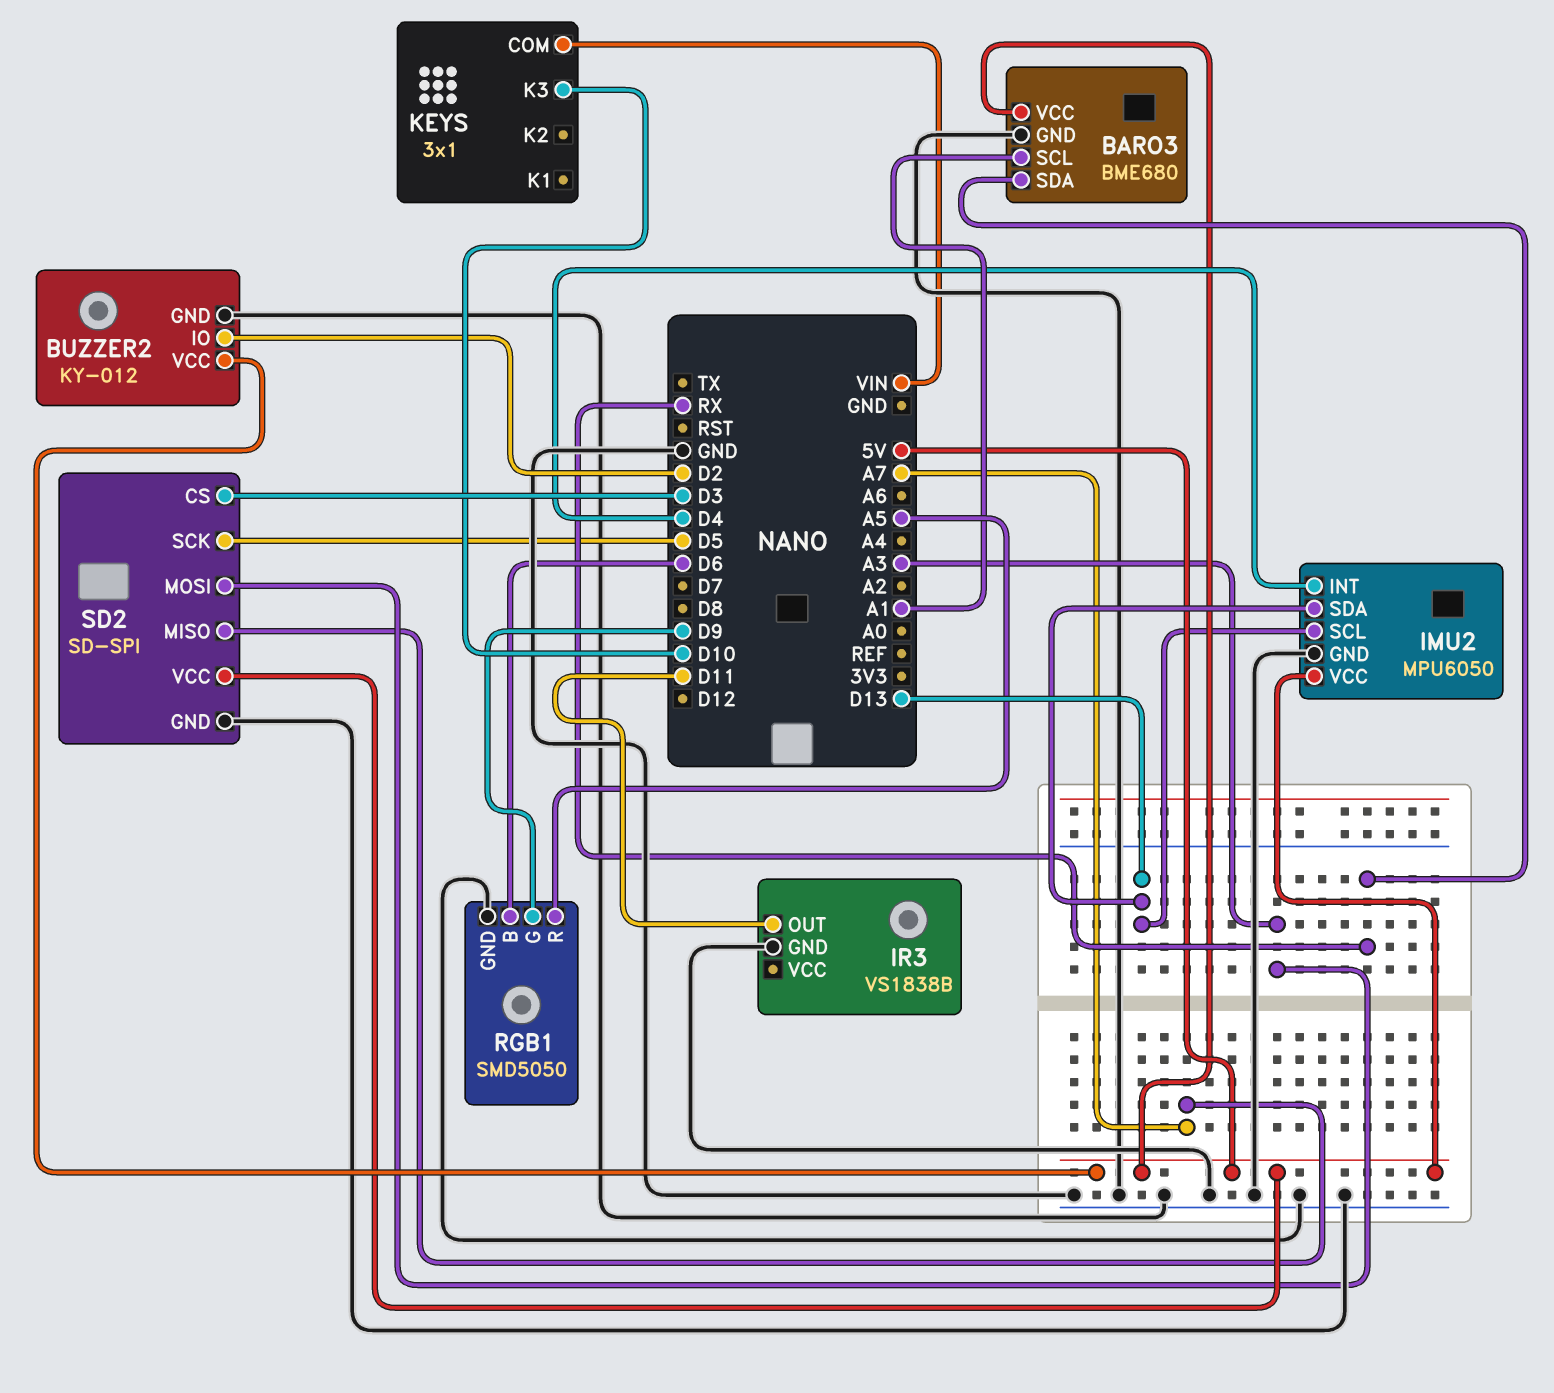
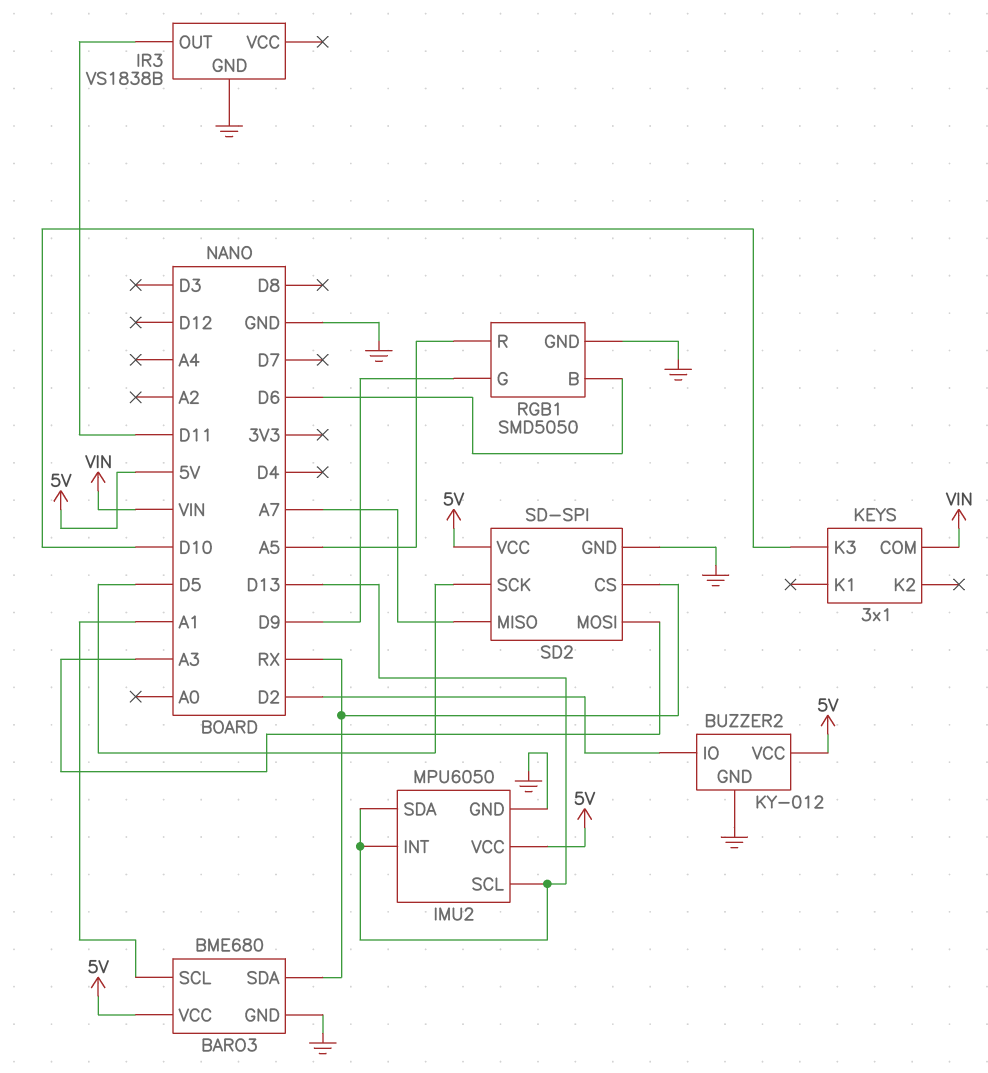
IMU2 pin INT: D4 -> D13
SD2 pin CS: D3 -> RX

